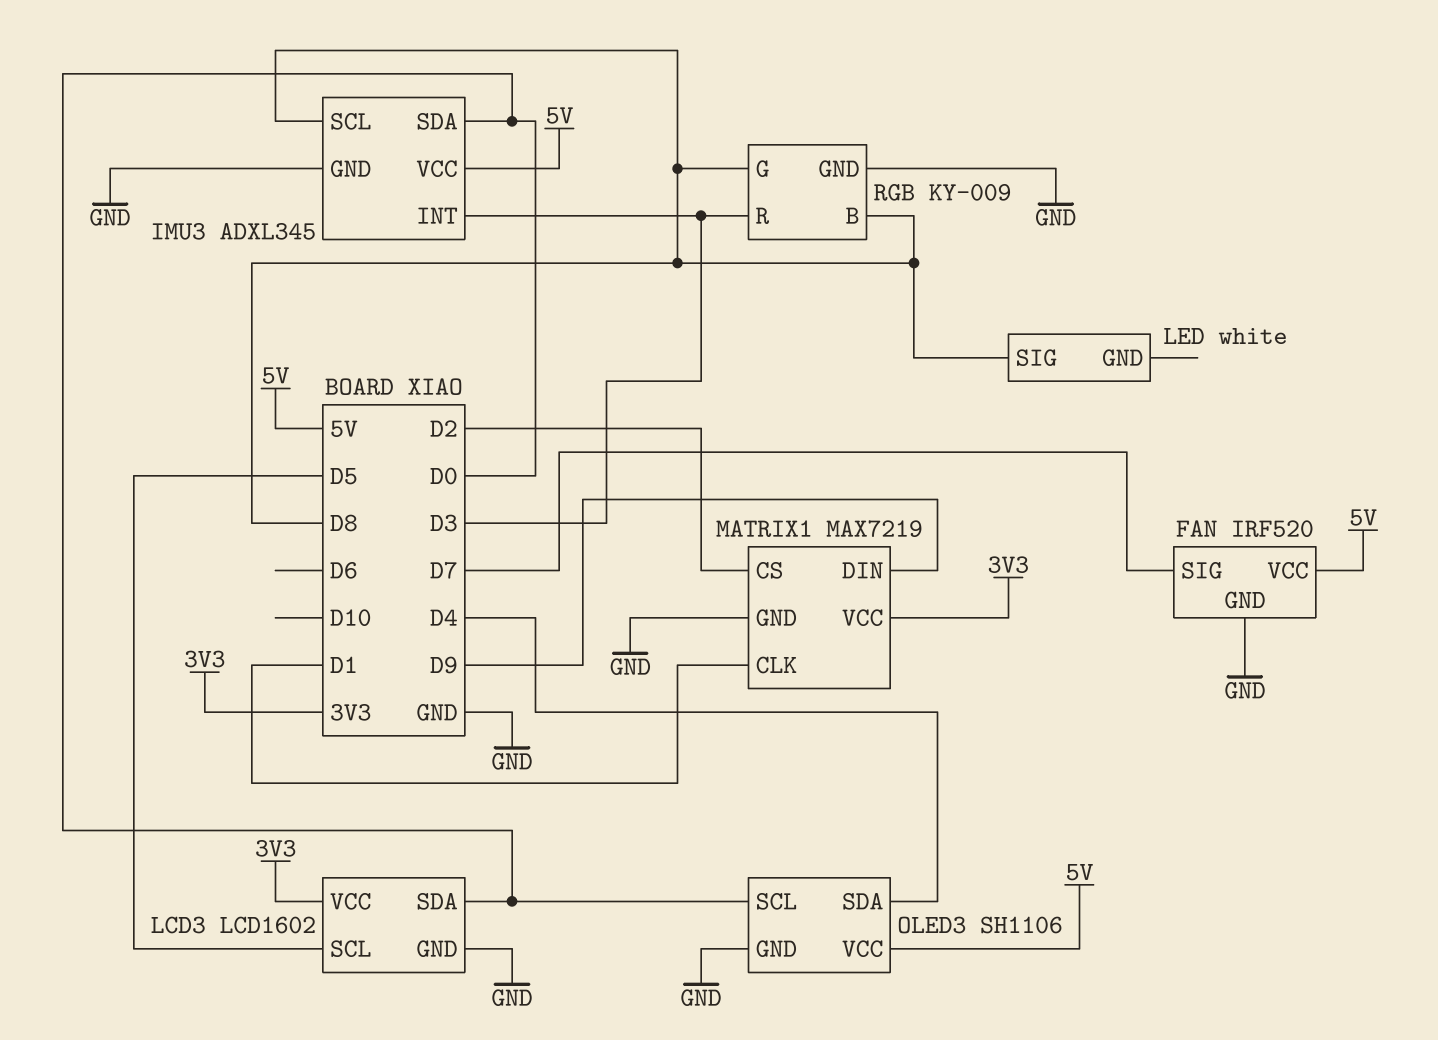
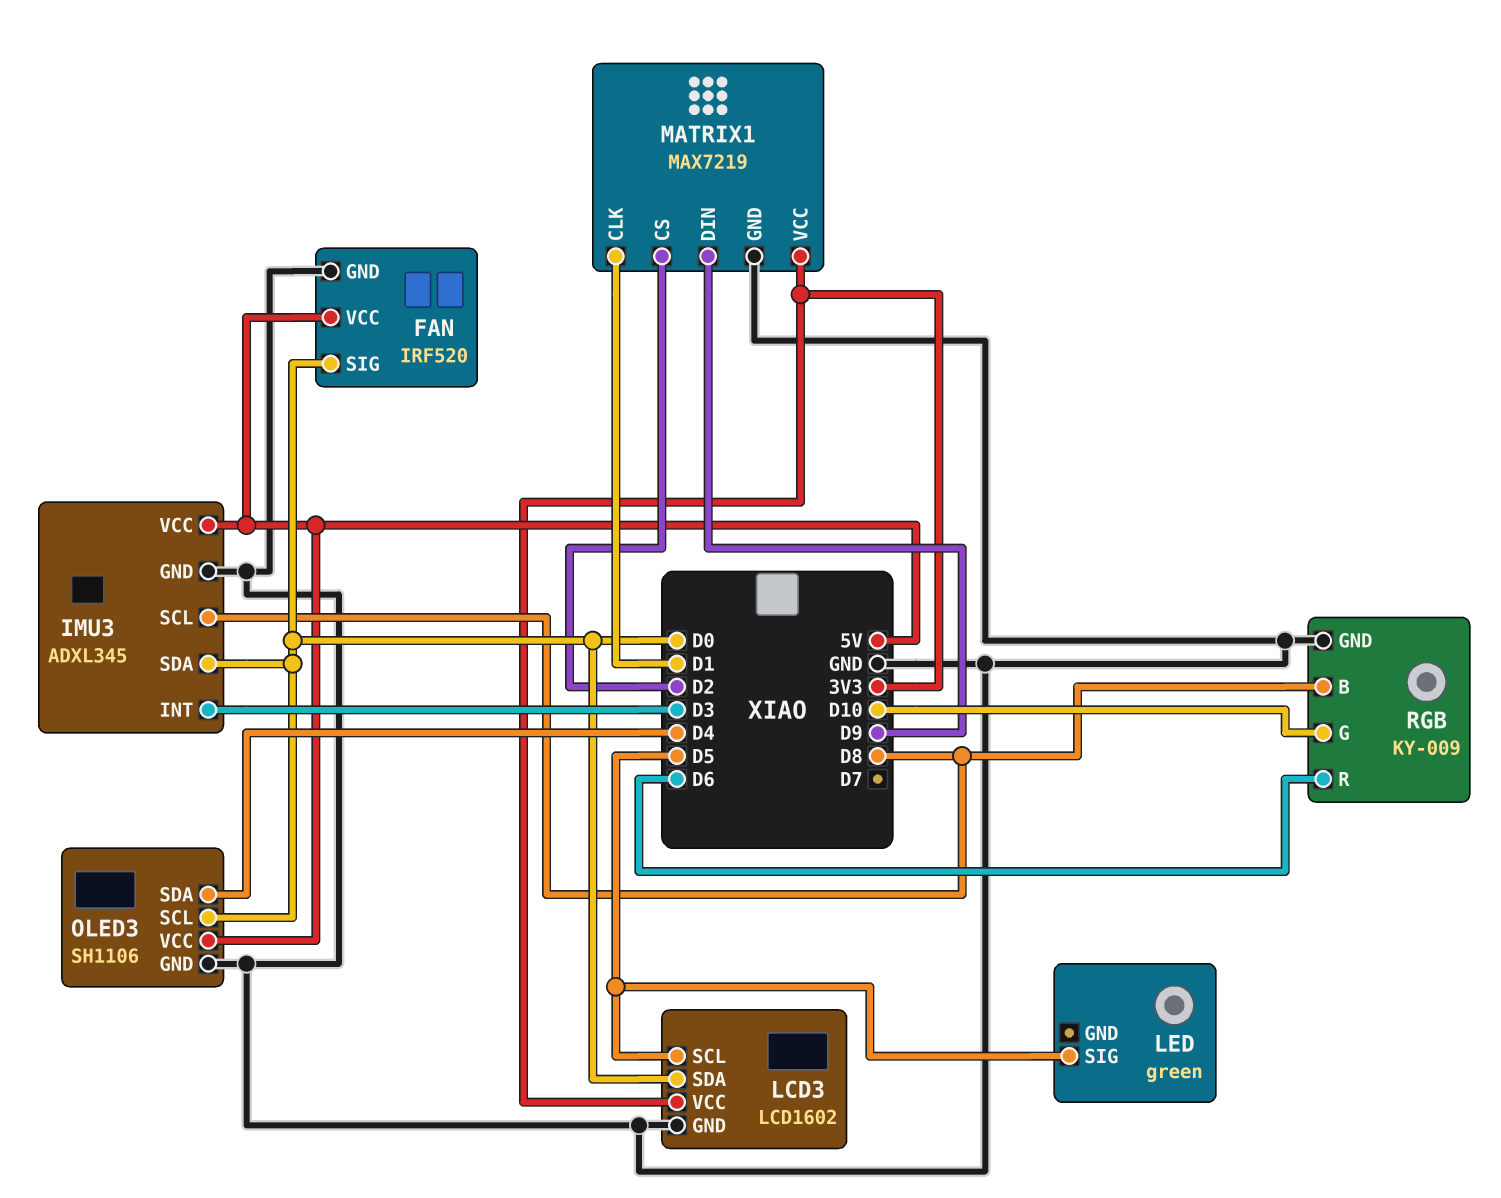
FAN pin SIG: D7 -> D0
LED: white -> green
LED pin SIG: D8 -> D5
RGB pin G: D8 -> D10
RGB pin R: D3 -> D6

